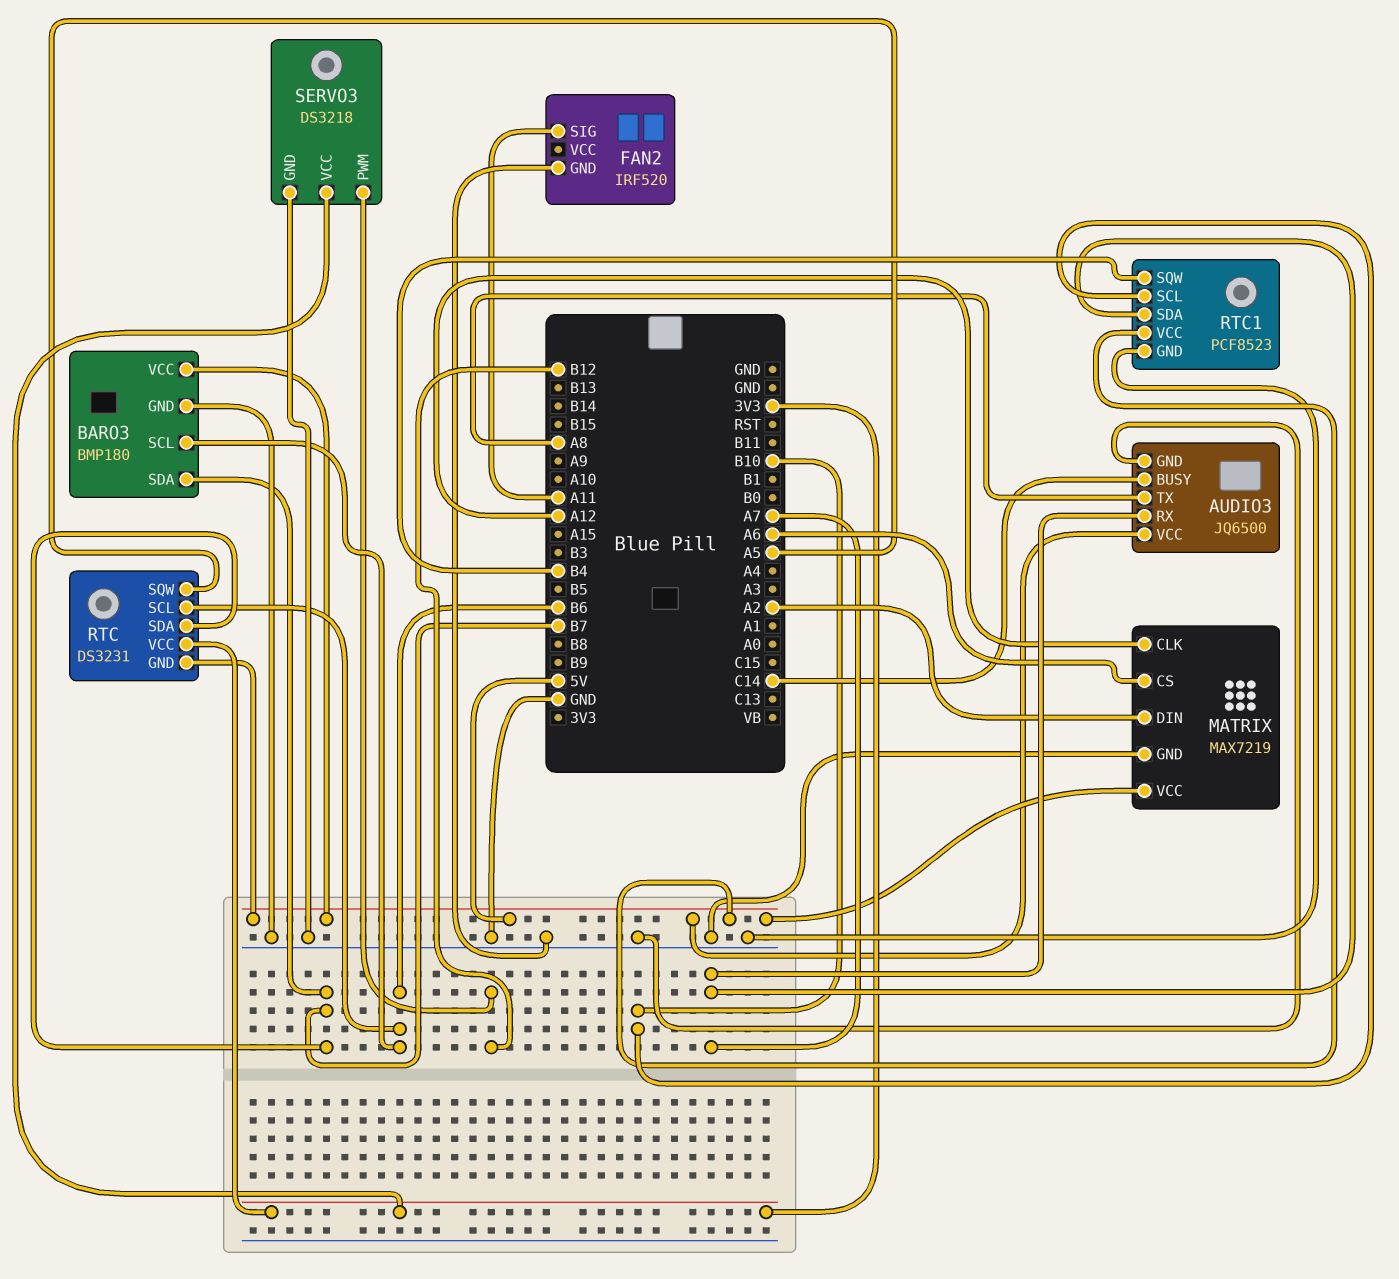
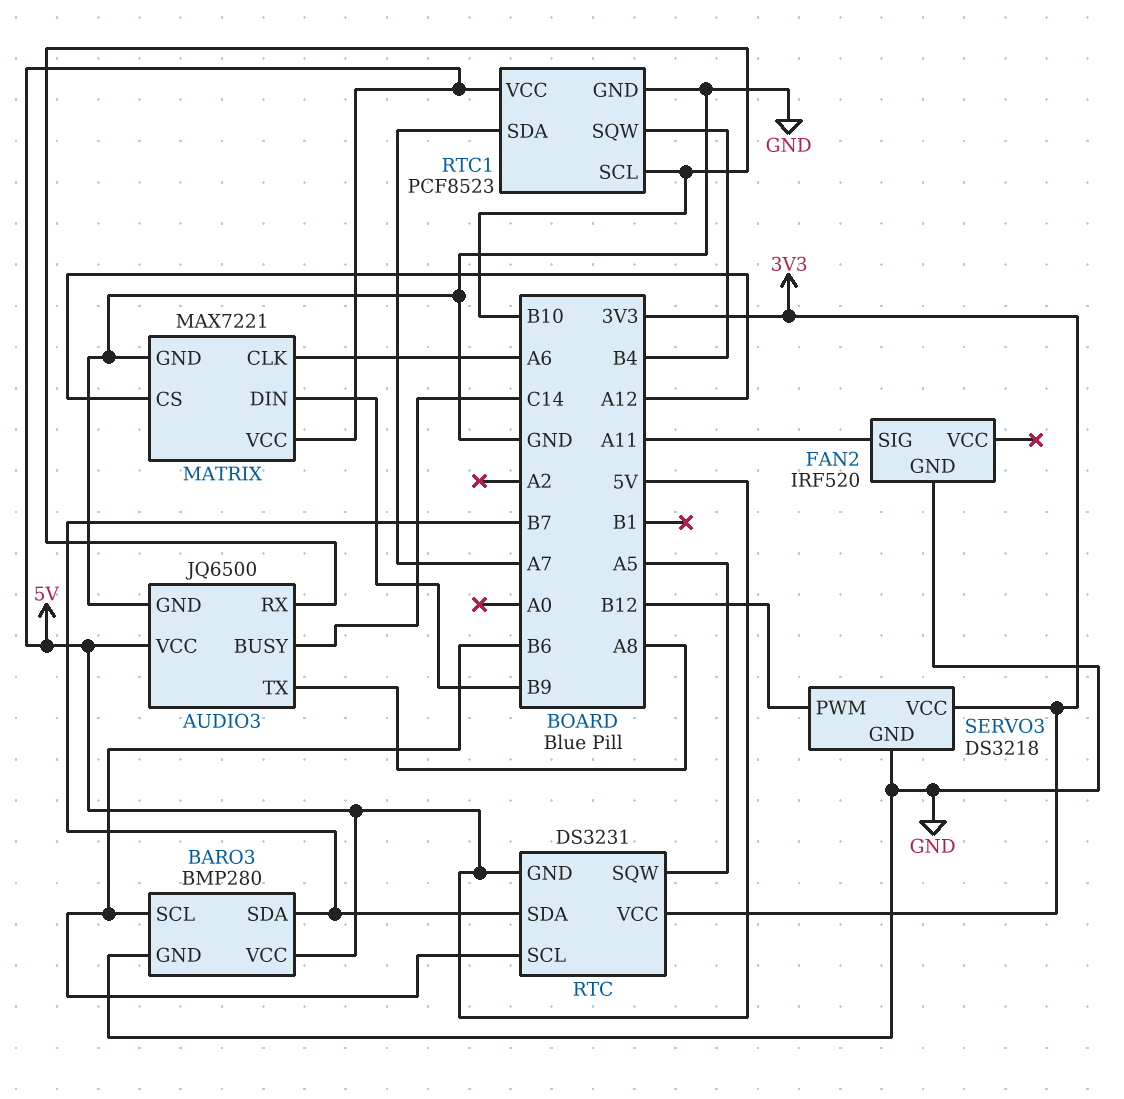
AUDIO3 pin RX: A7 -> B10
BARO3: BMP180 -> BMP280
MATRIX: MAX7219 -> MAX7221
MATRIX pin CLK: A12 -> A6
MATRIX pin CS: A6 -> A12
MATRIX pin DIN: A2 -> B9

